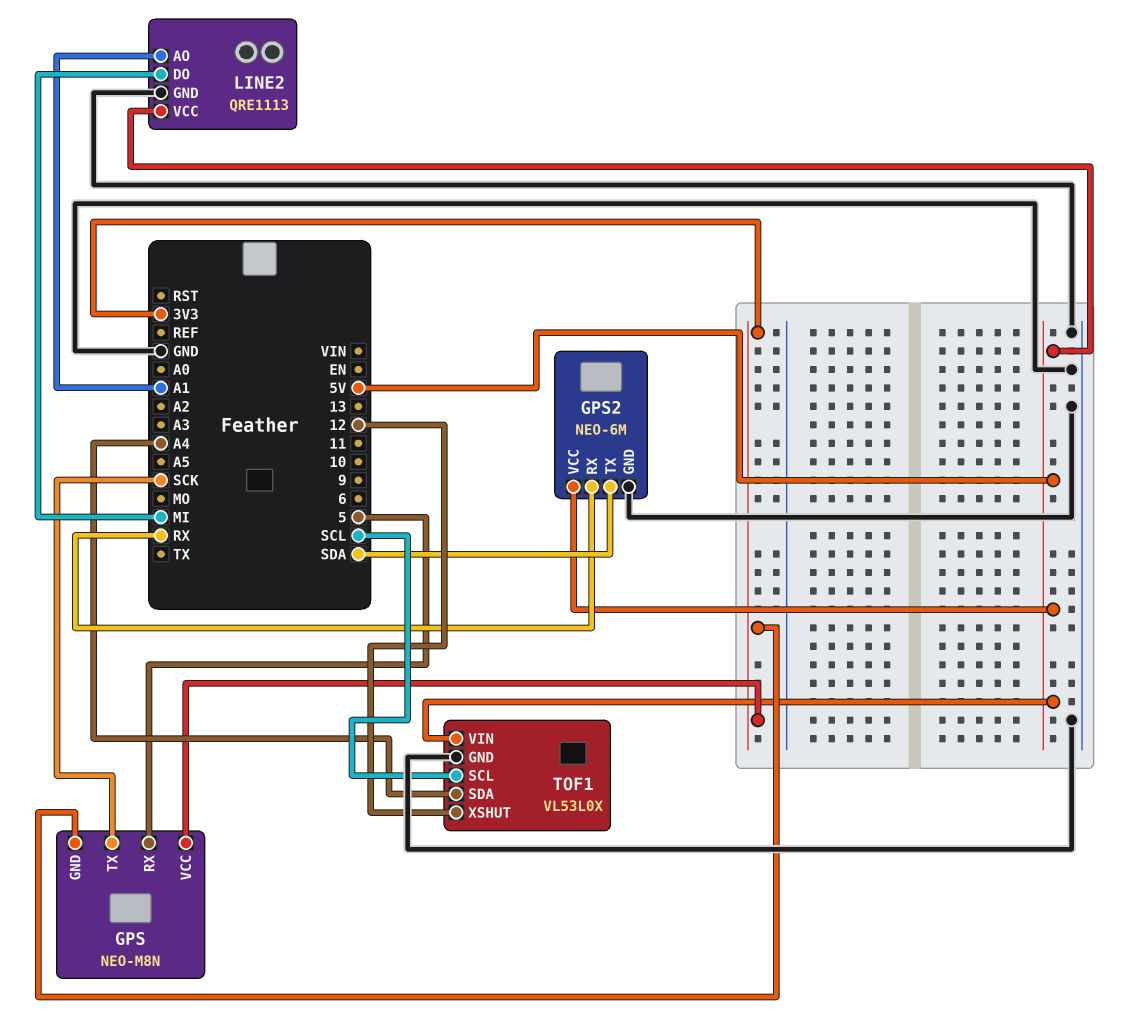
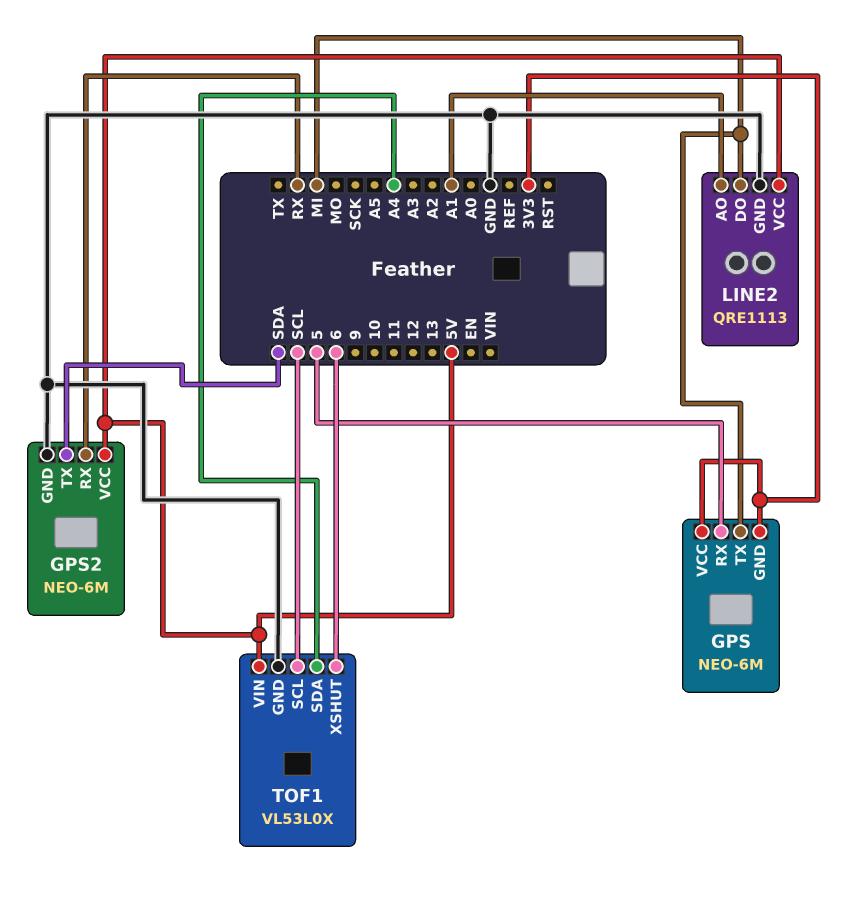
GPS: NEO-M8N -> NEO-6M
GPS pin TX: SCK -> MI
TOF1 pin XSHUT: 12 -> 6

